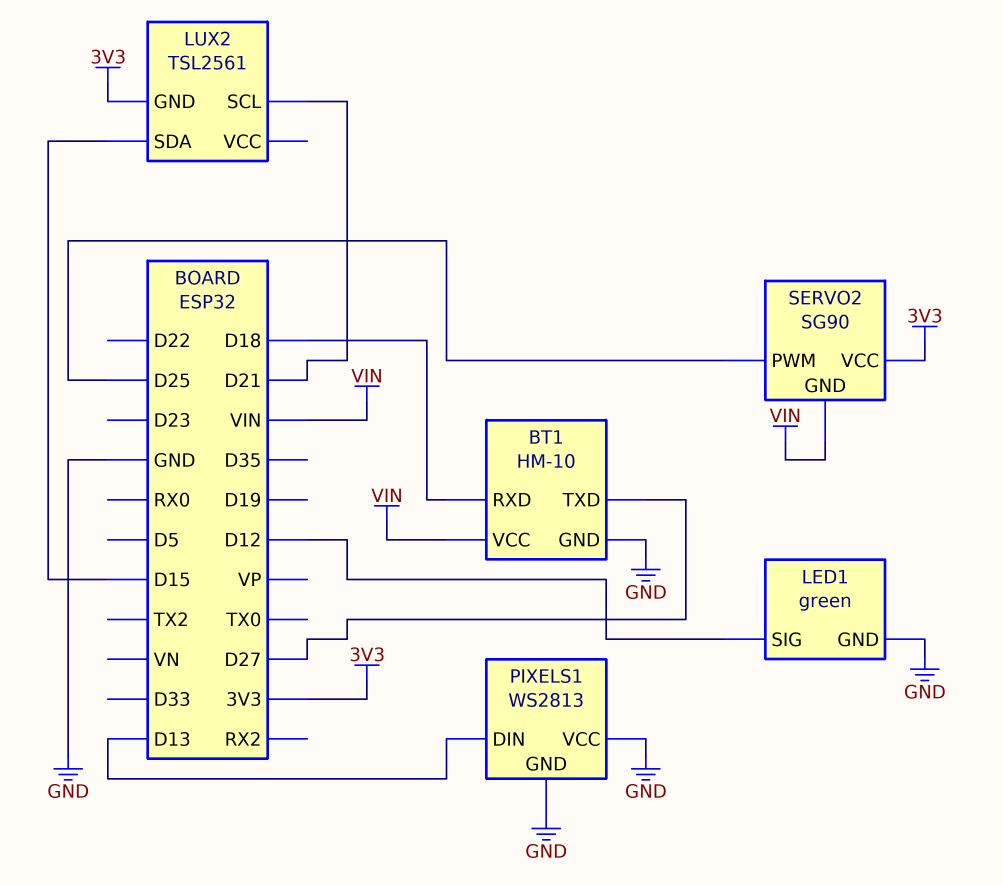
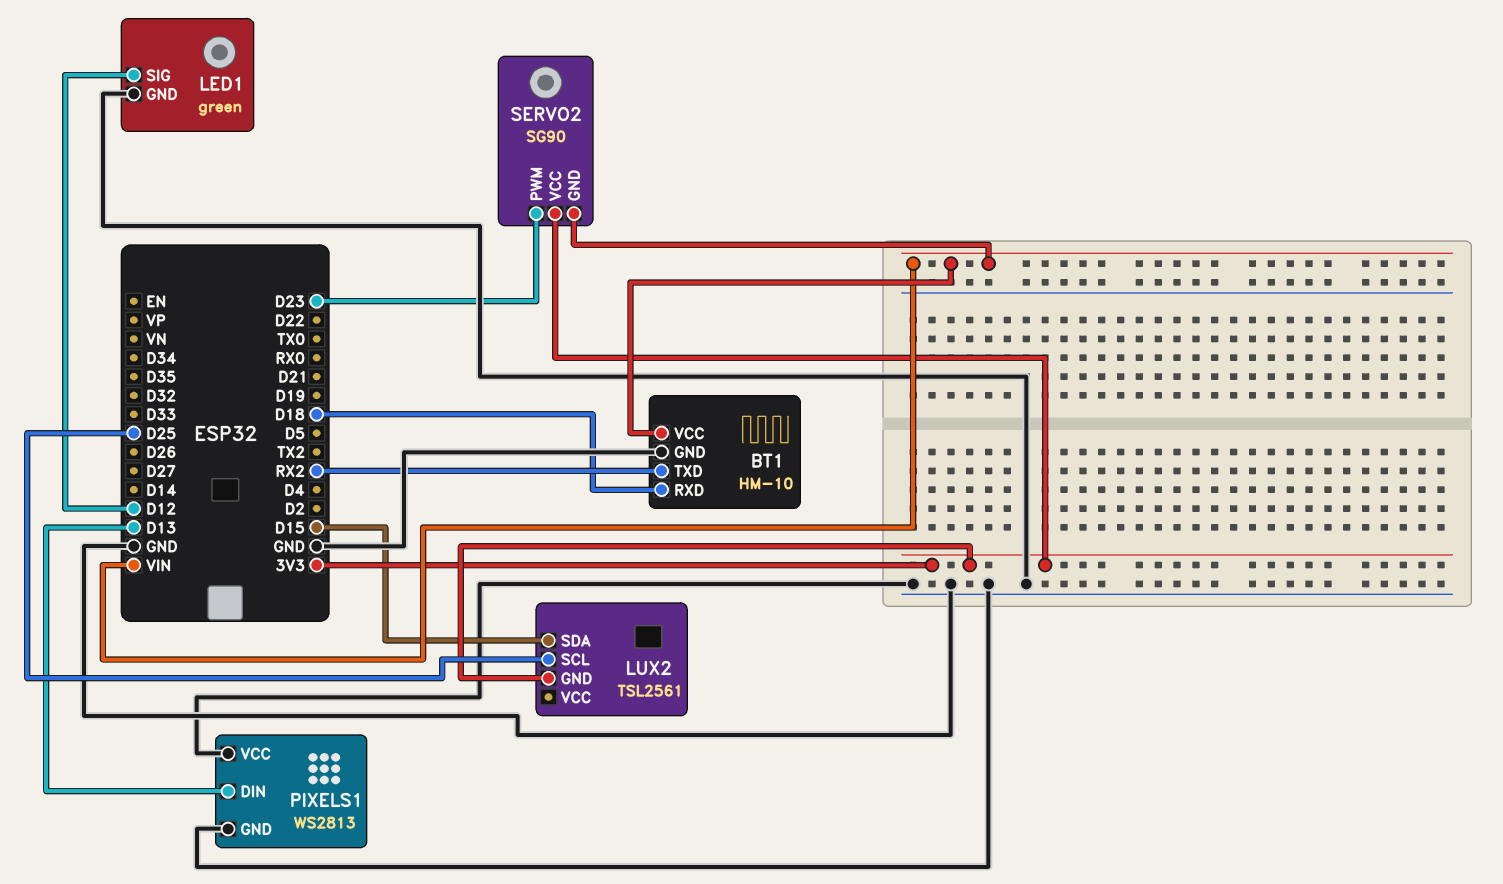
BT1 pin TXD: D27 -> RX2
LUX2 pin SCL: D21 -> D25
SERVO2 pin PWM: D25 -> D23

